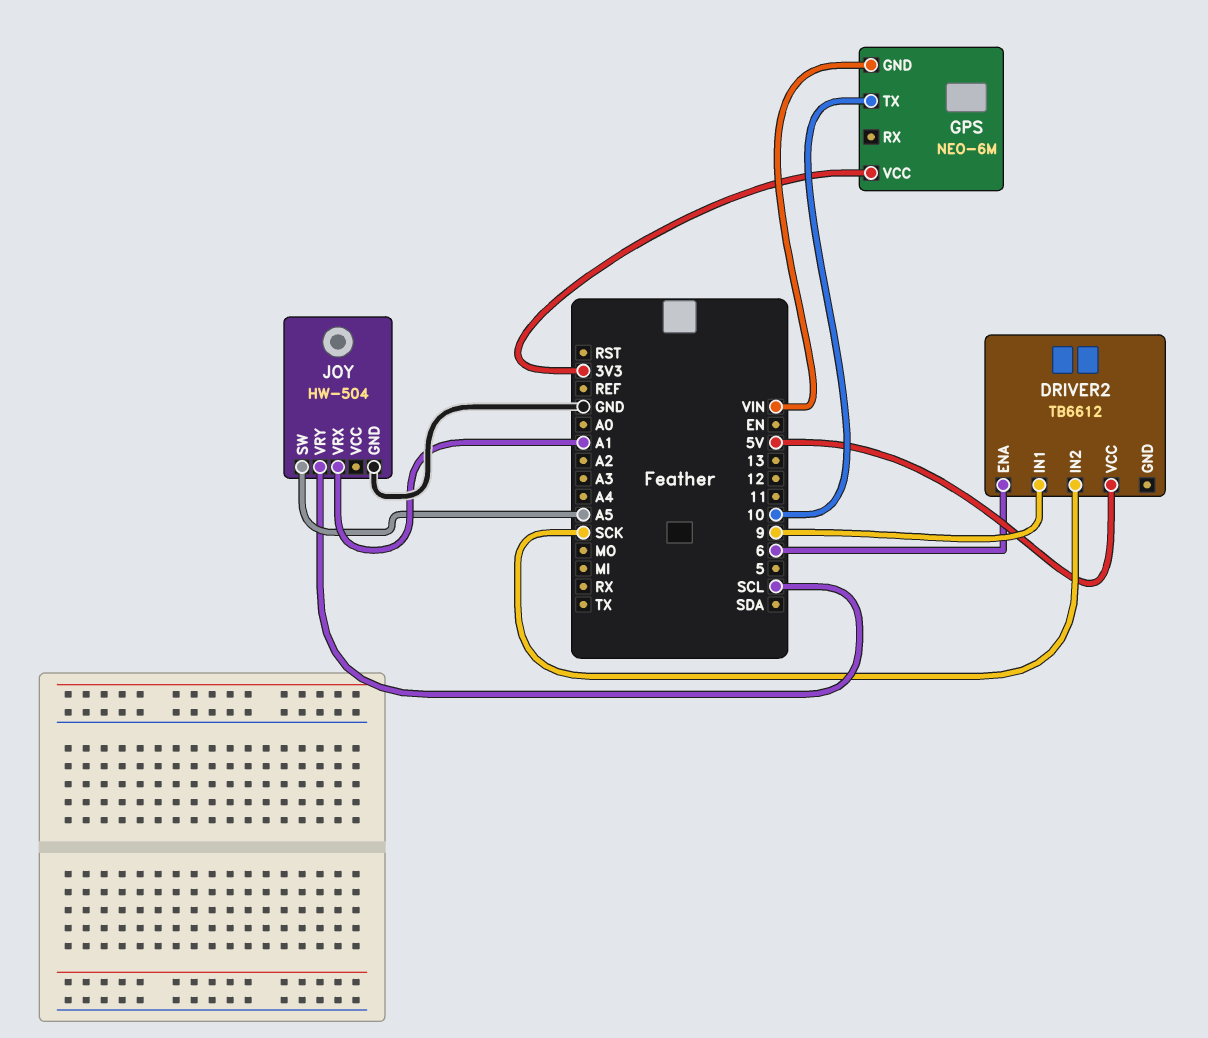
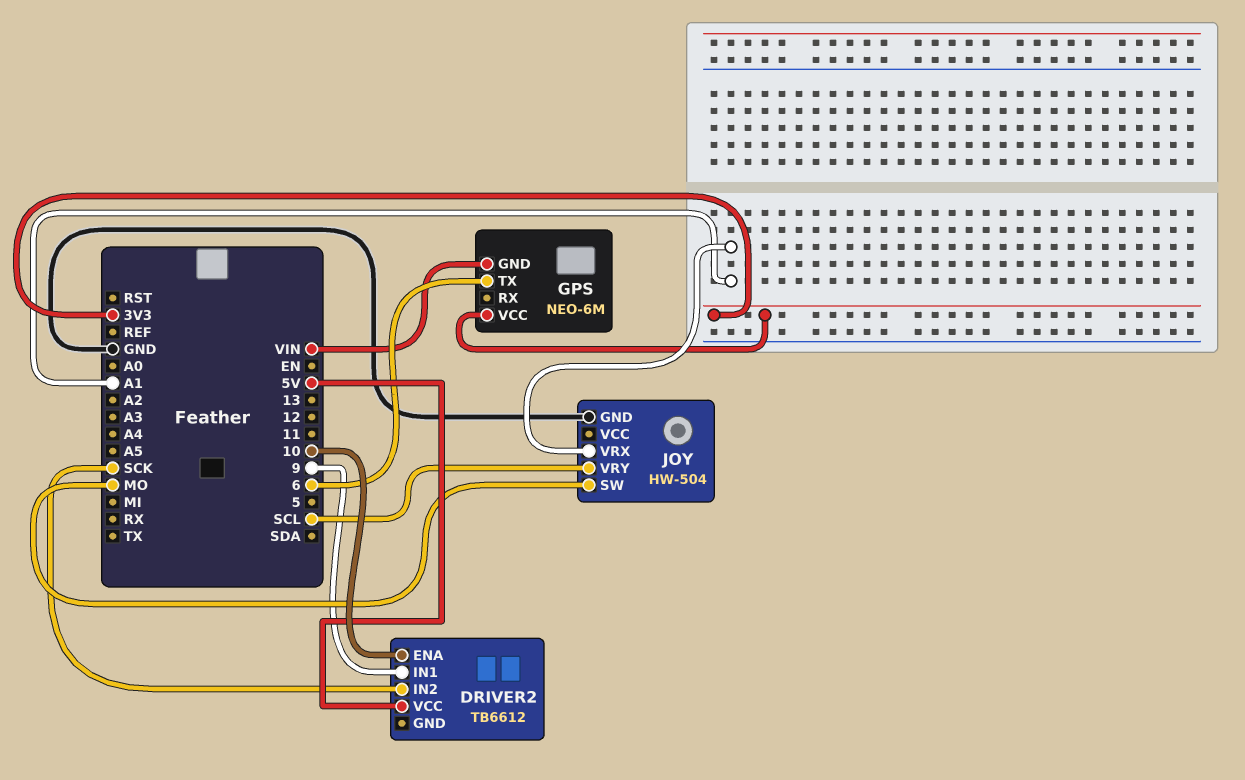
DRIVER2 pin ENA: 6 -> 10
GPS pin TX: 10 -> 6
JOY pin SW: A5 -> MO

